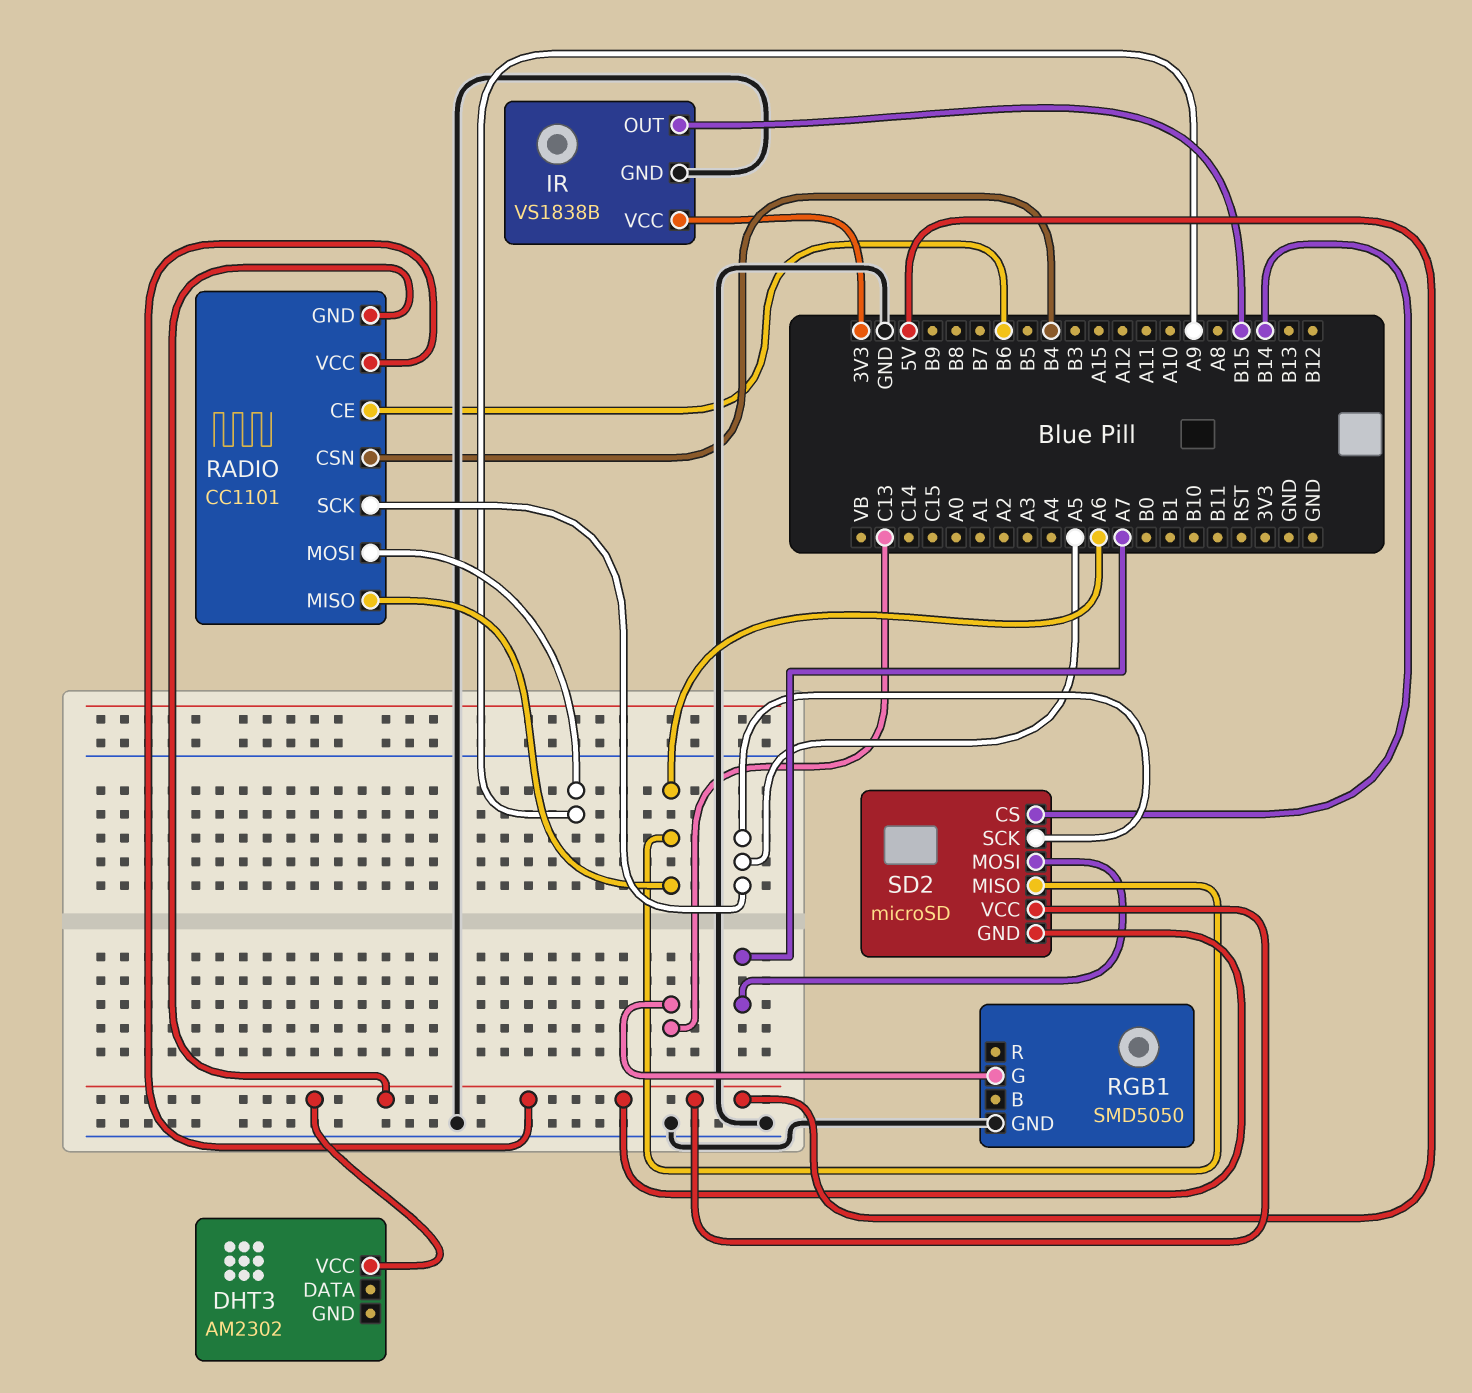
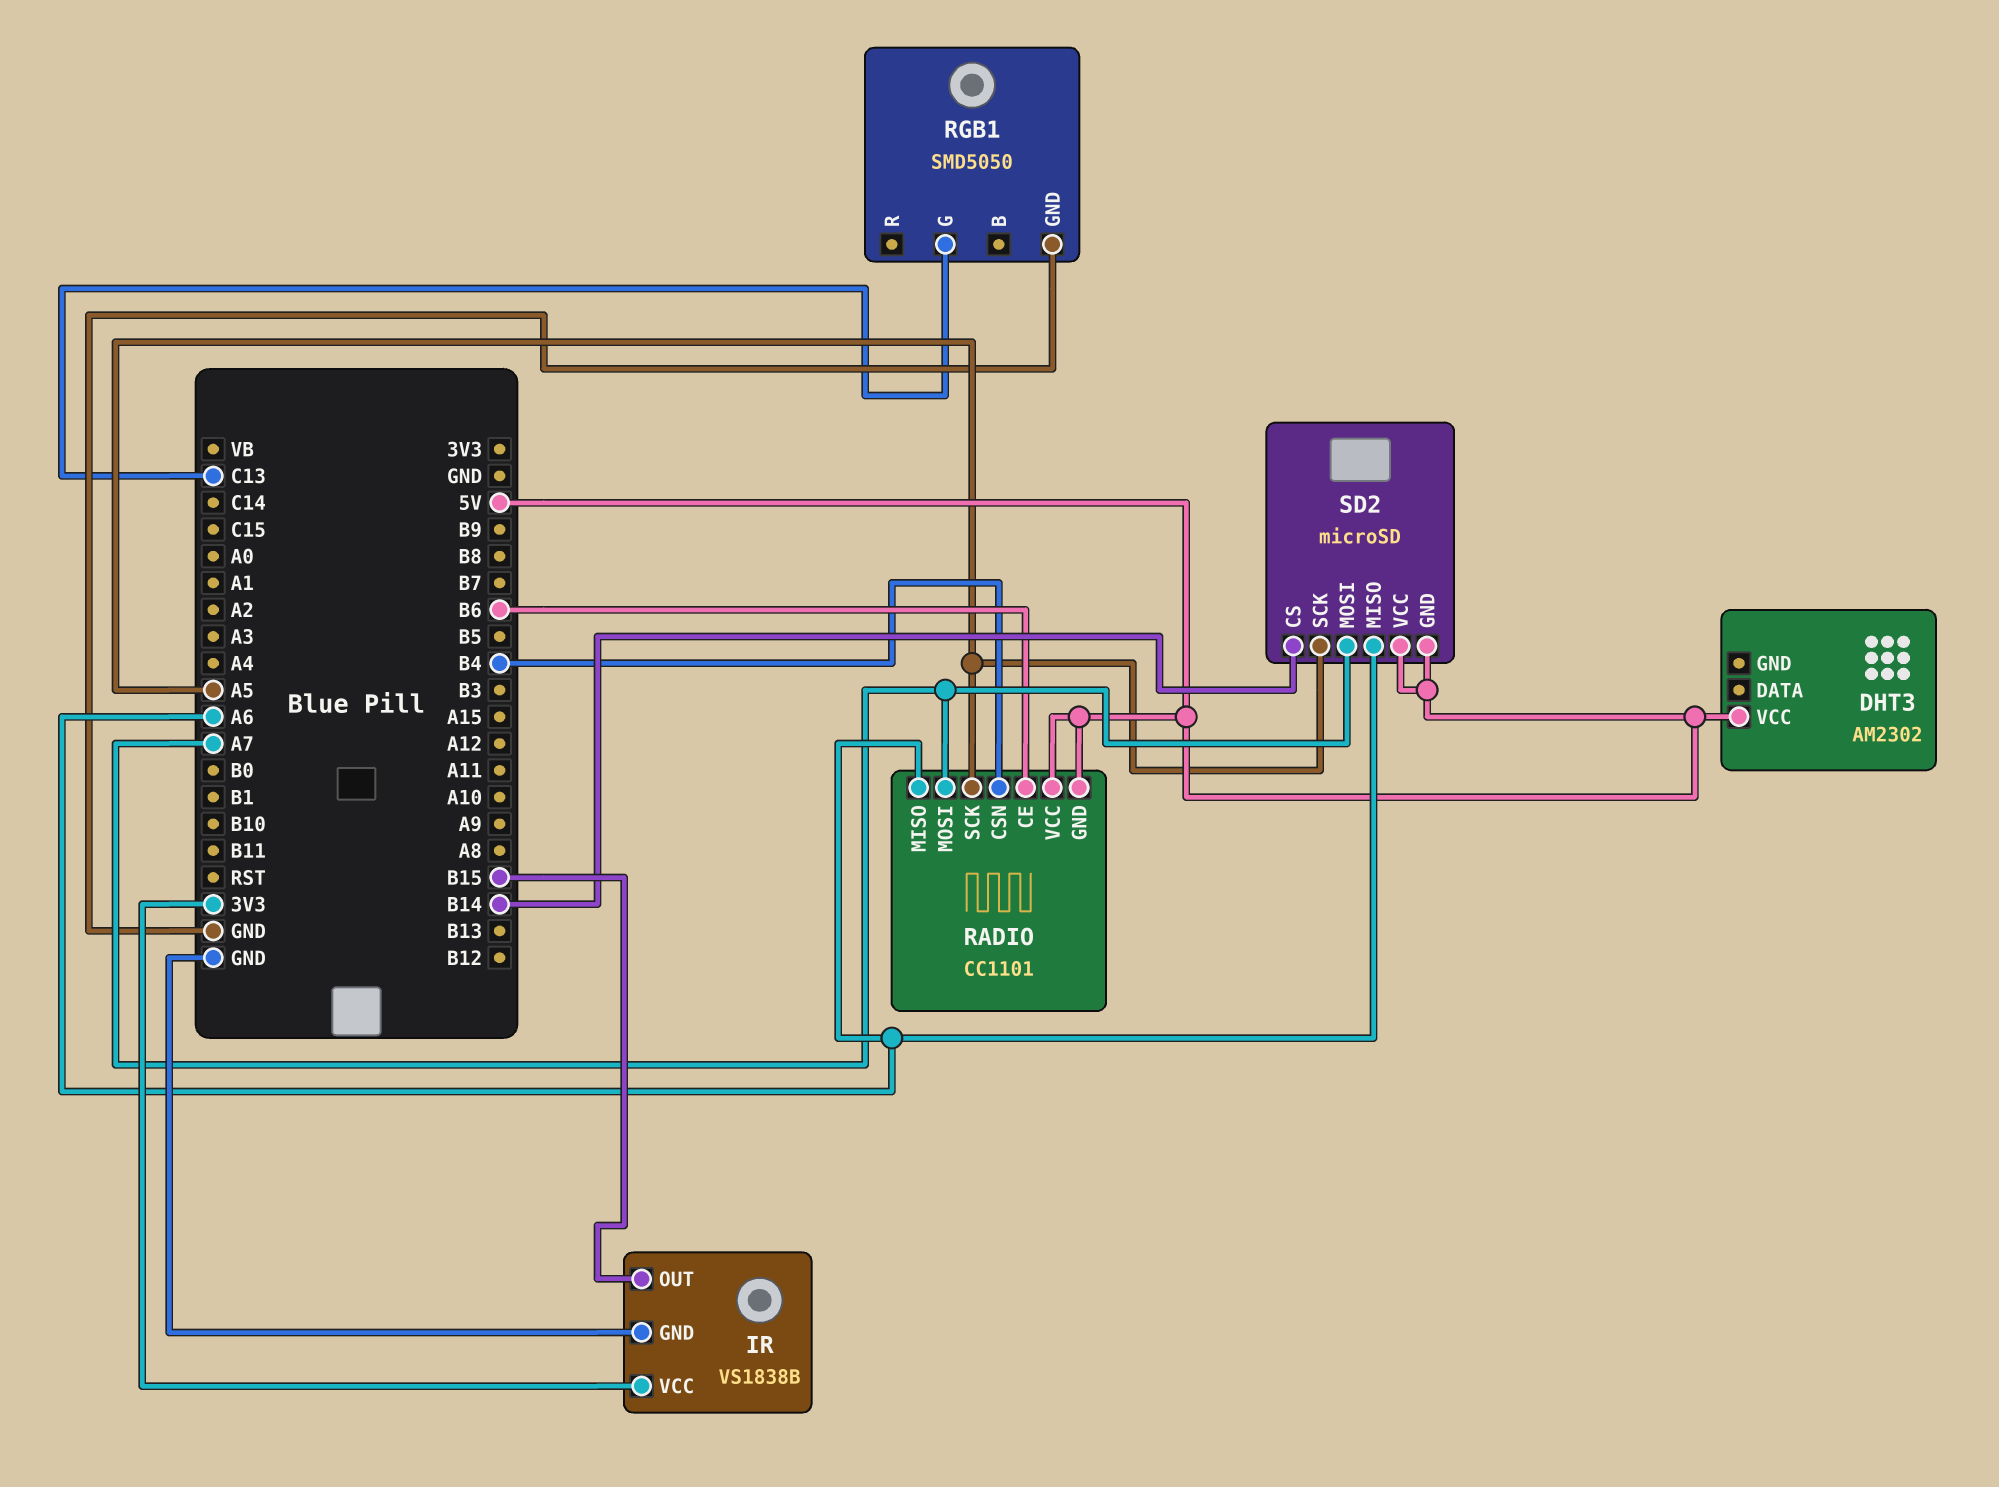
RADIO pin MOSI: A9 -> A7

